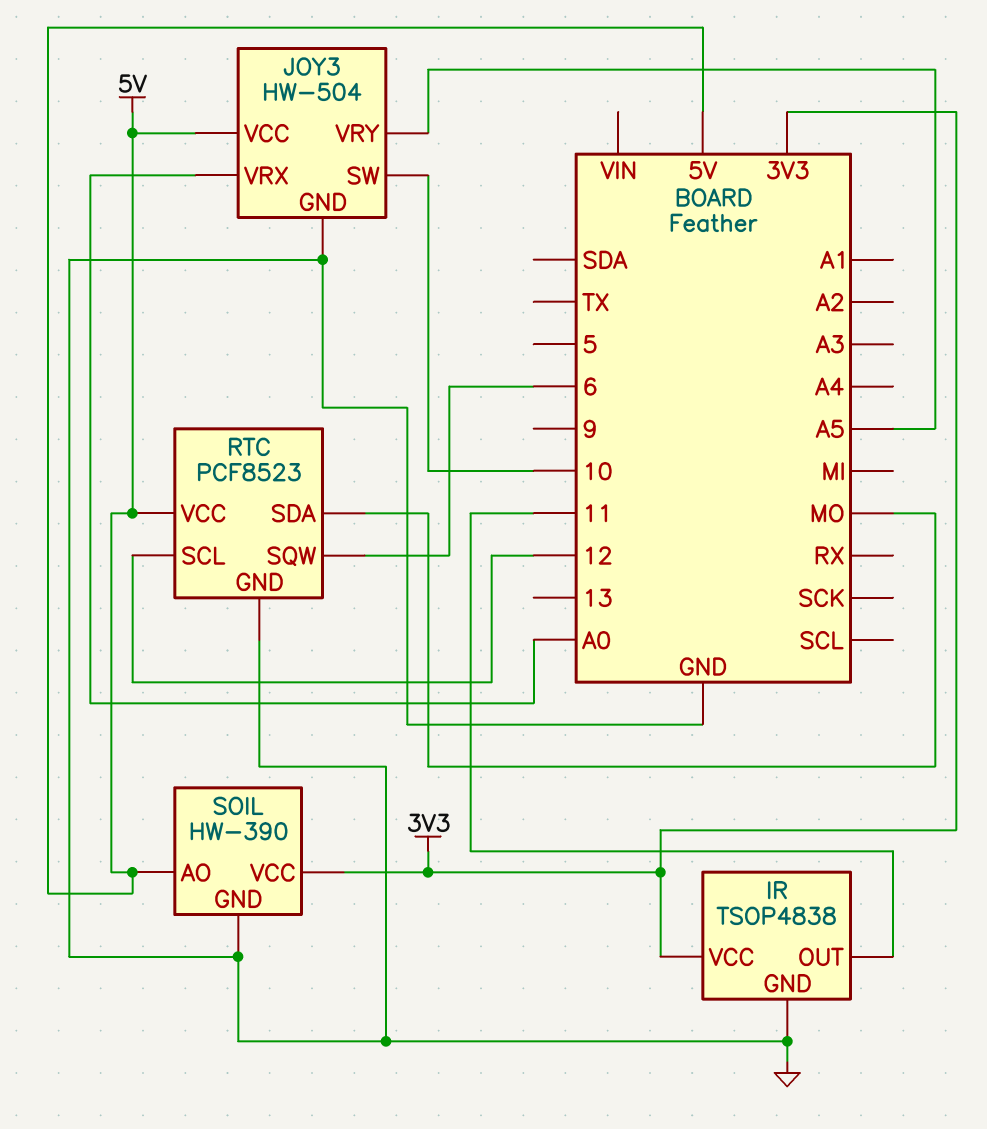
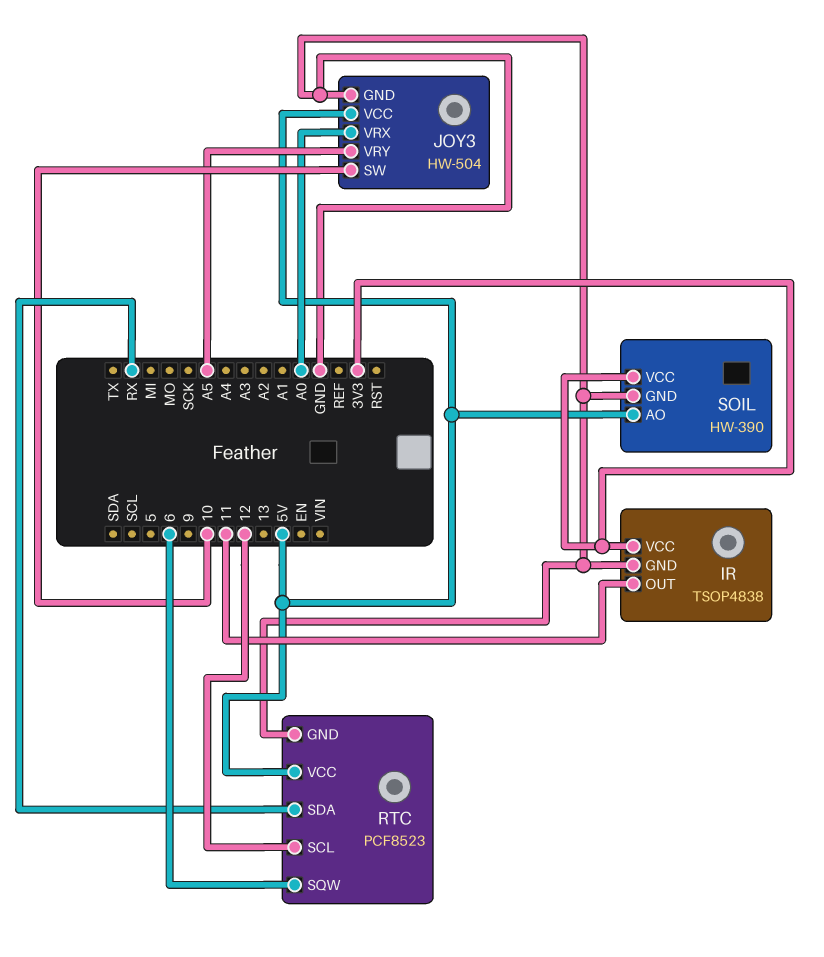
RTC pin SDA: MO -> RX

